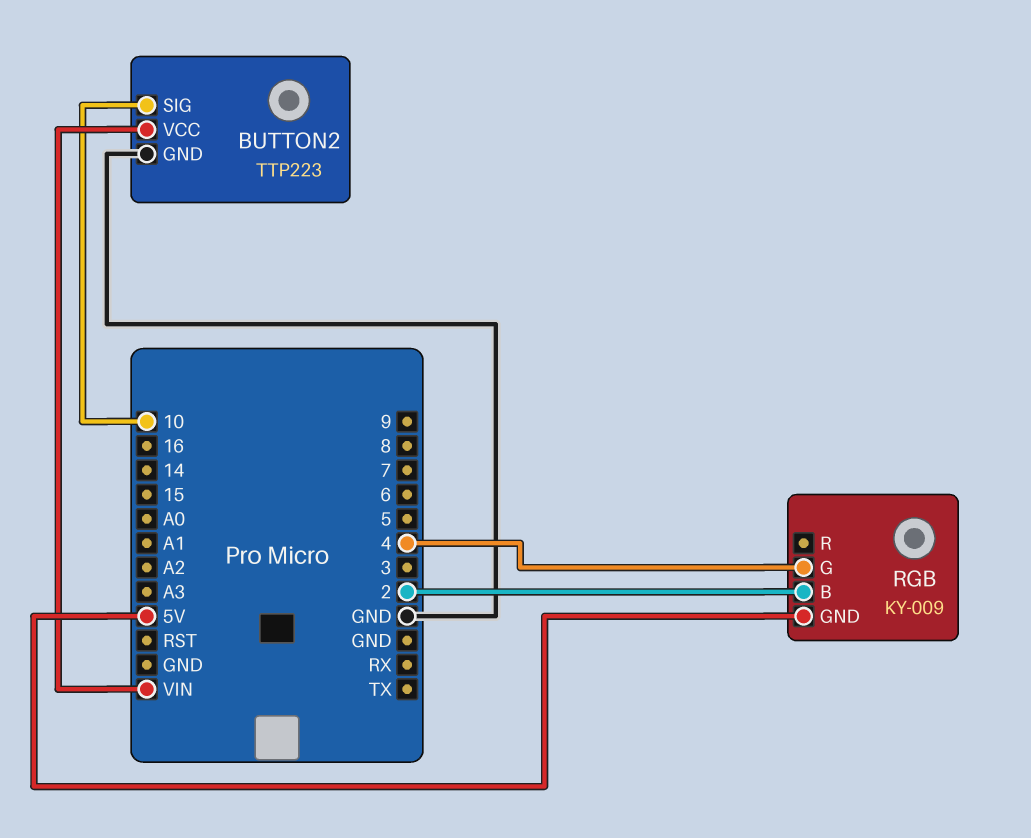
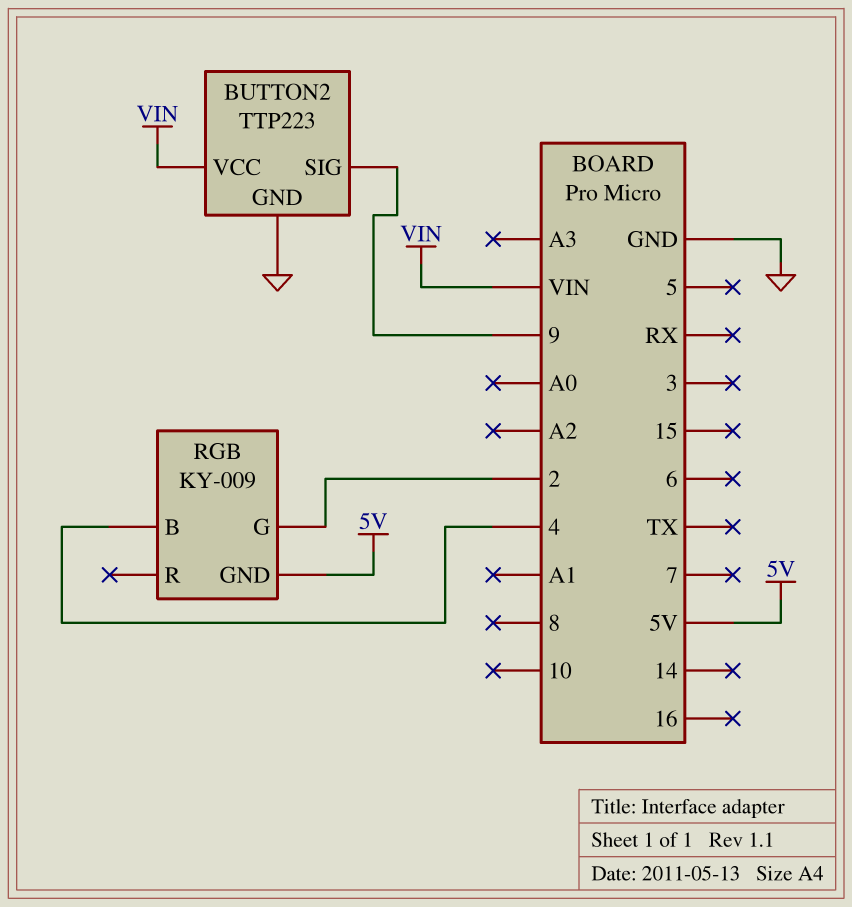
BUTTON2 pin SIG: 10 -> 9
RGB pin B: 2 -> 4
RGB pin G: 4 -> 2

